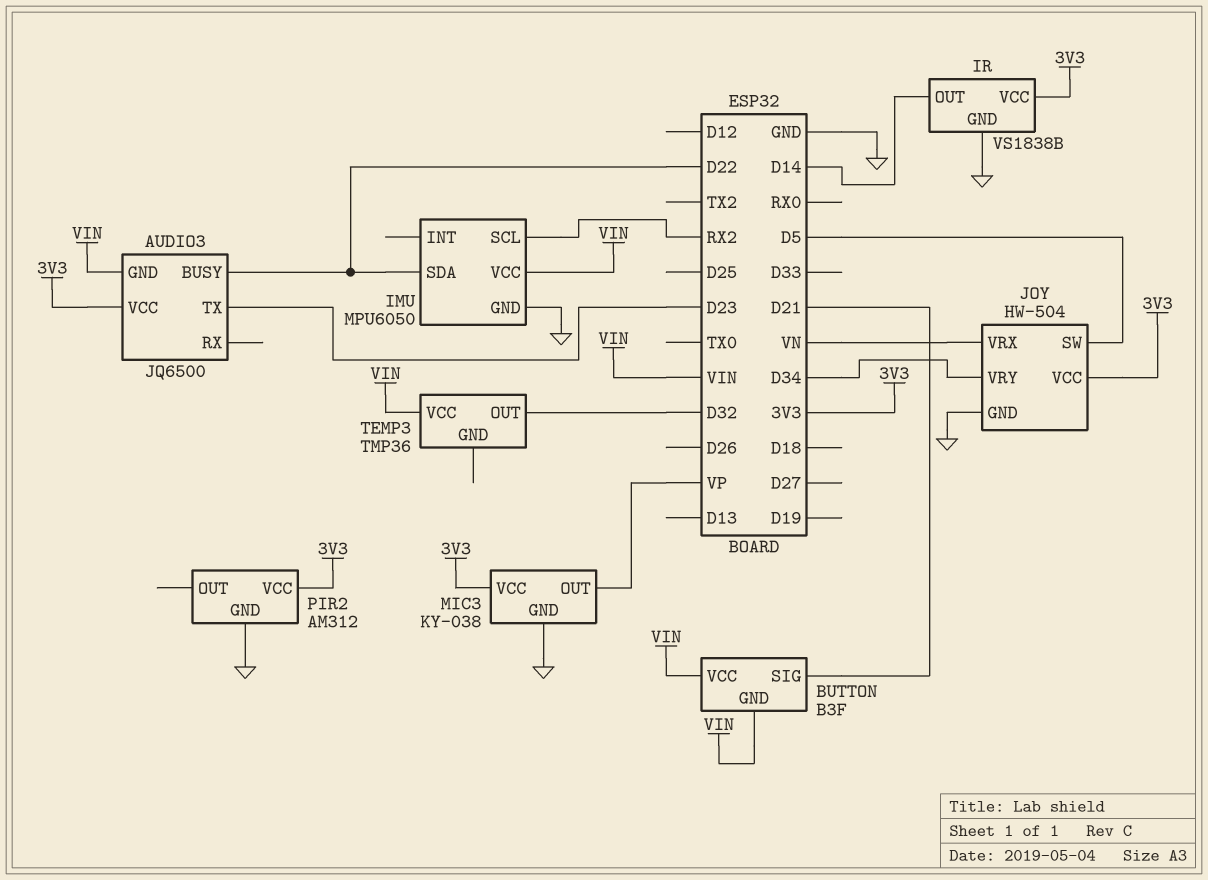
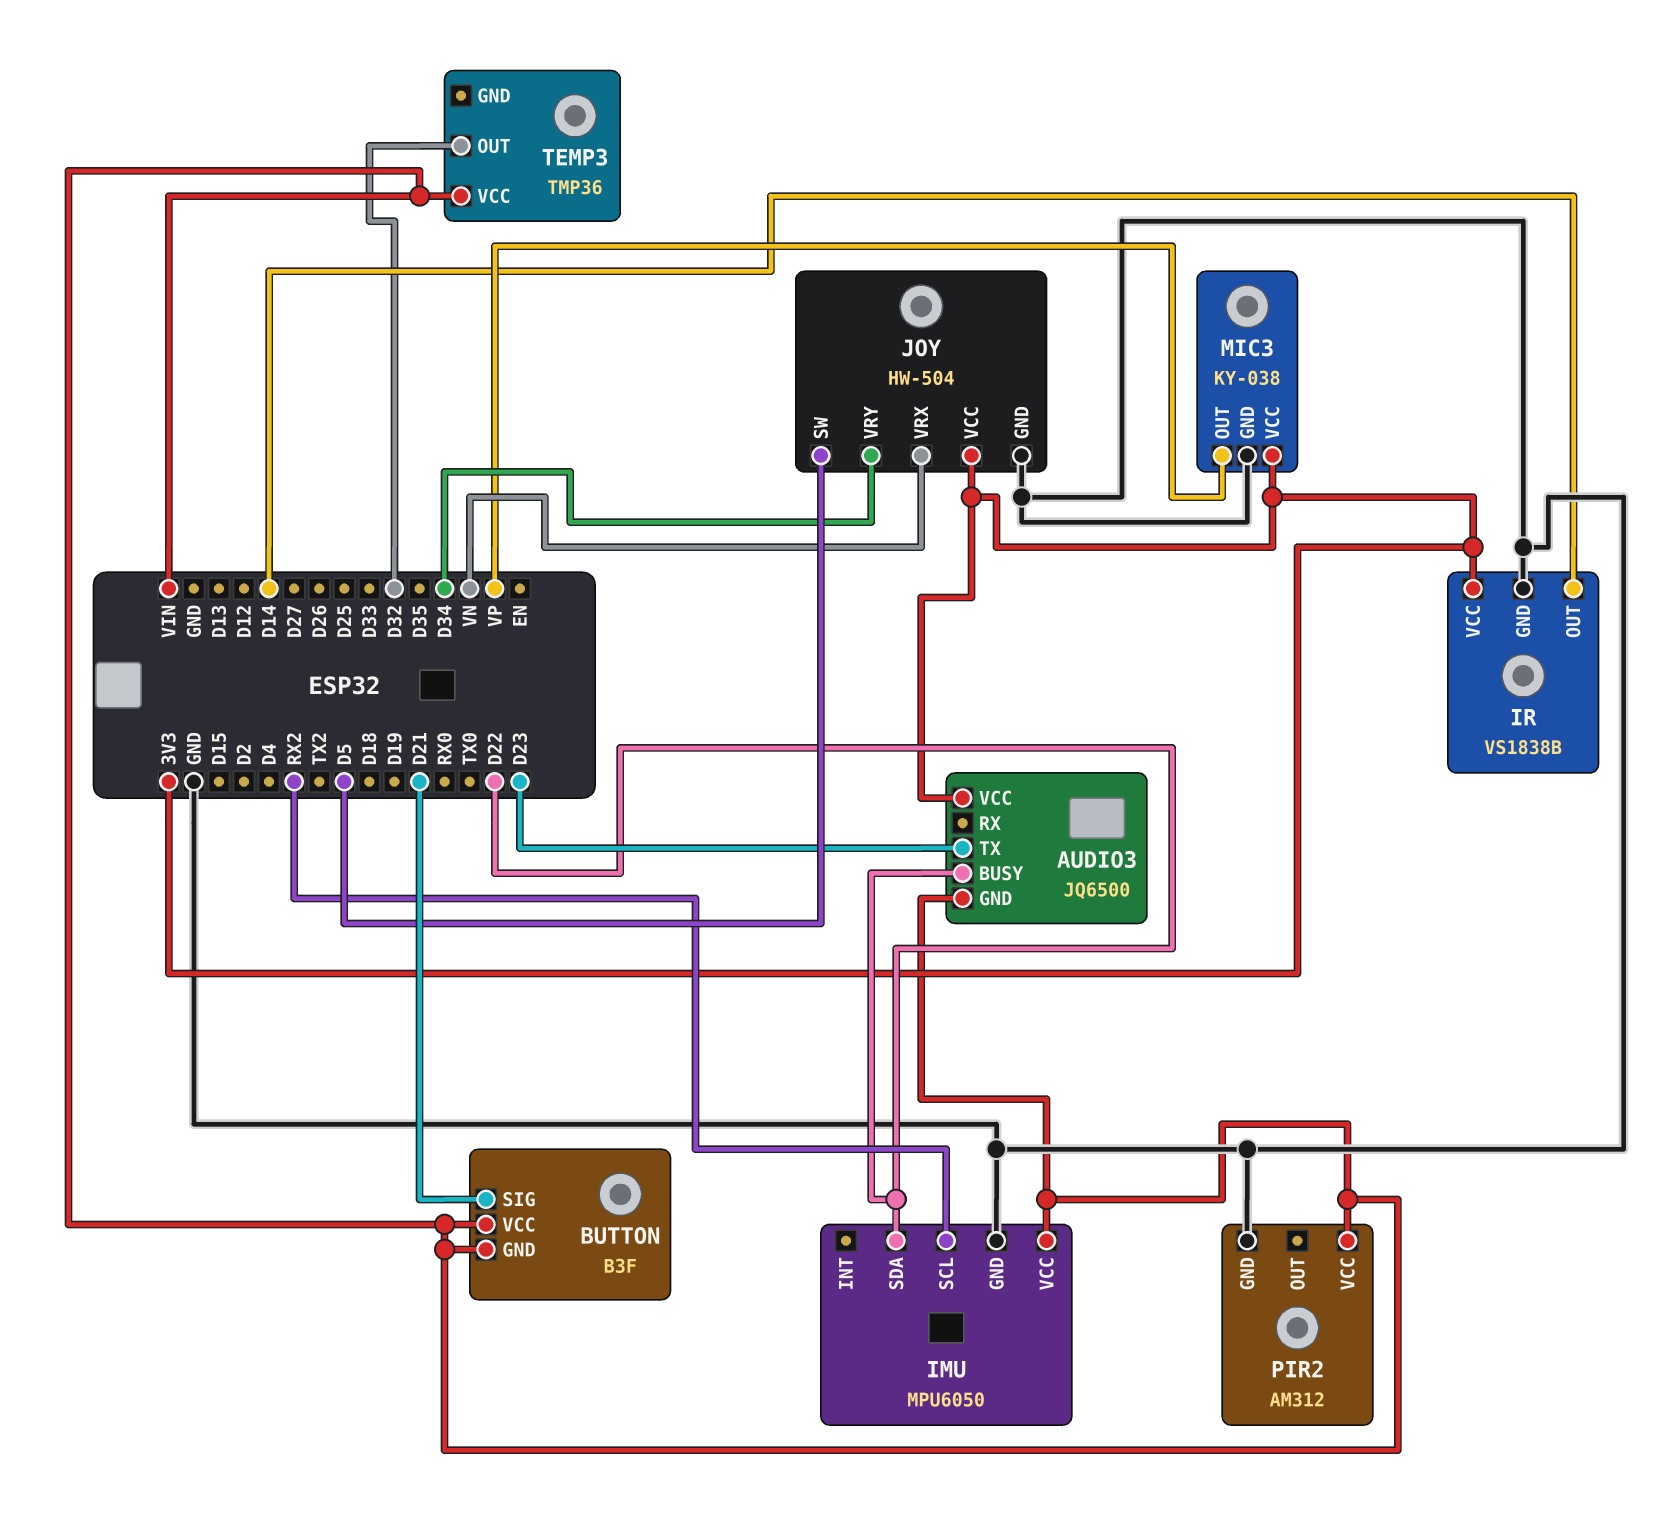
PIR2 pin VCC: 3V3 -> VIN

